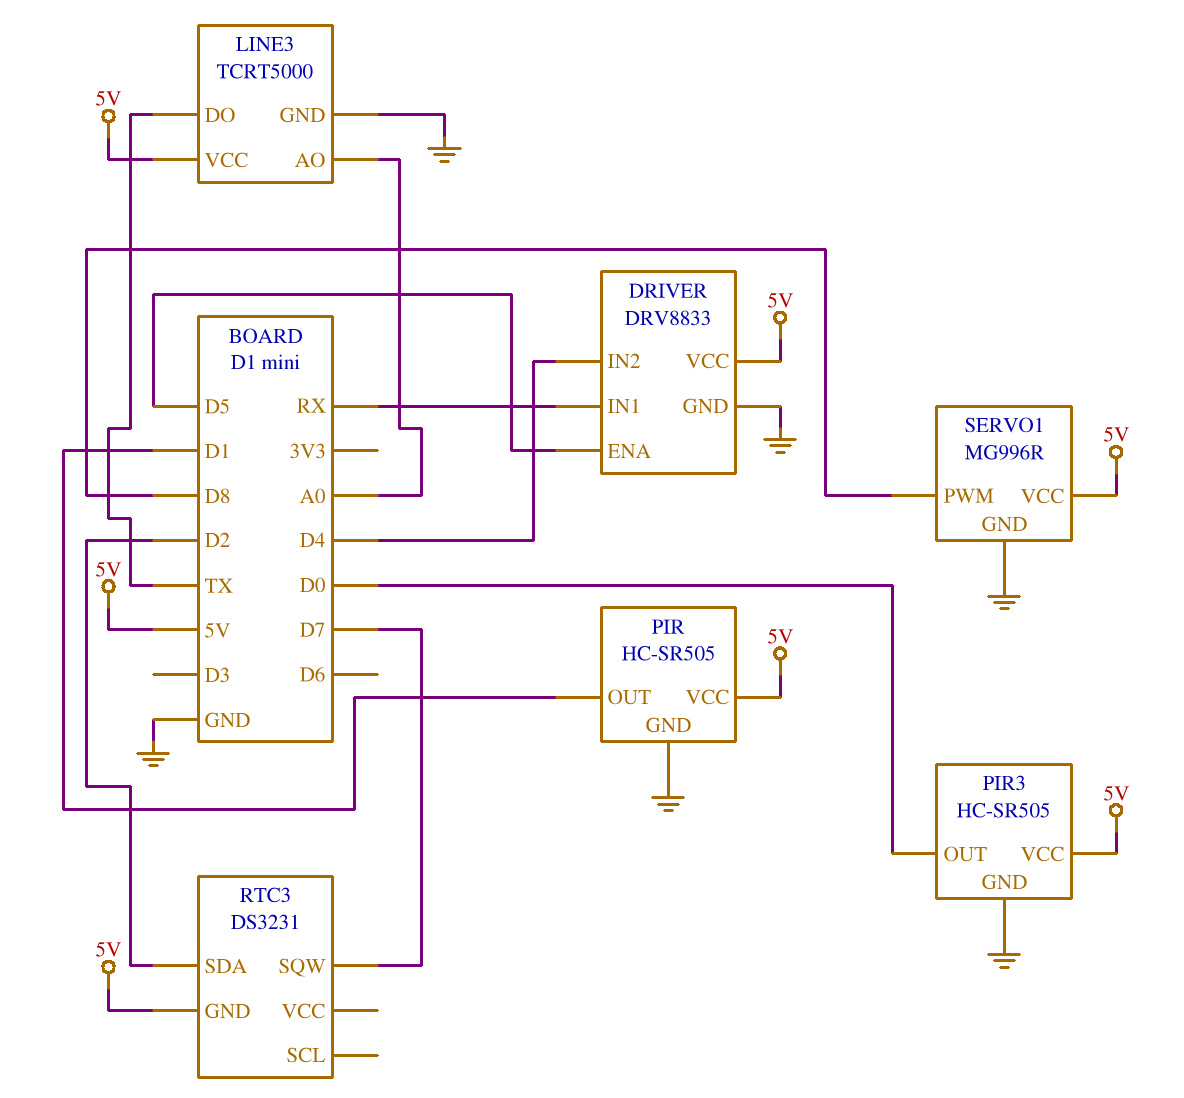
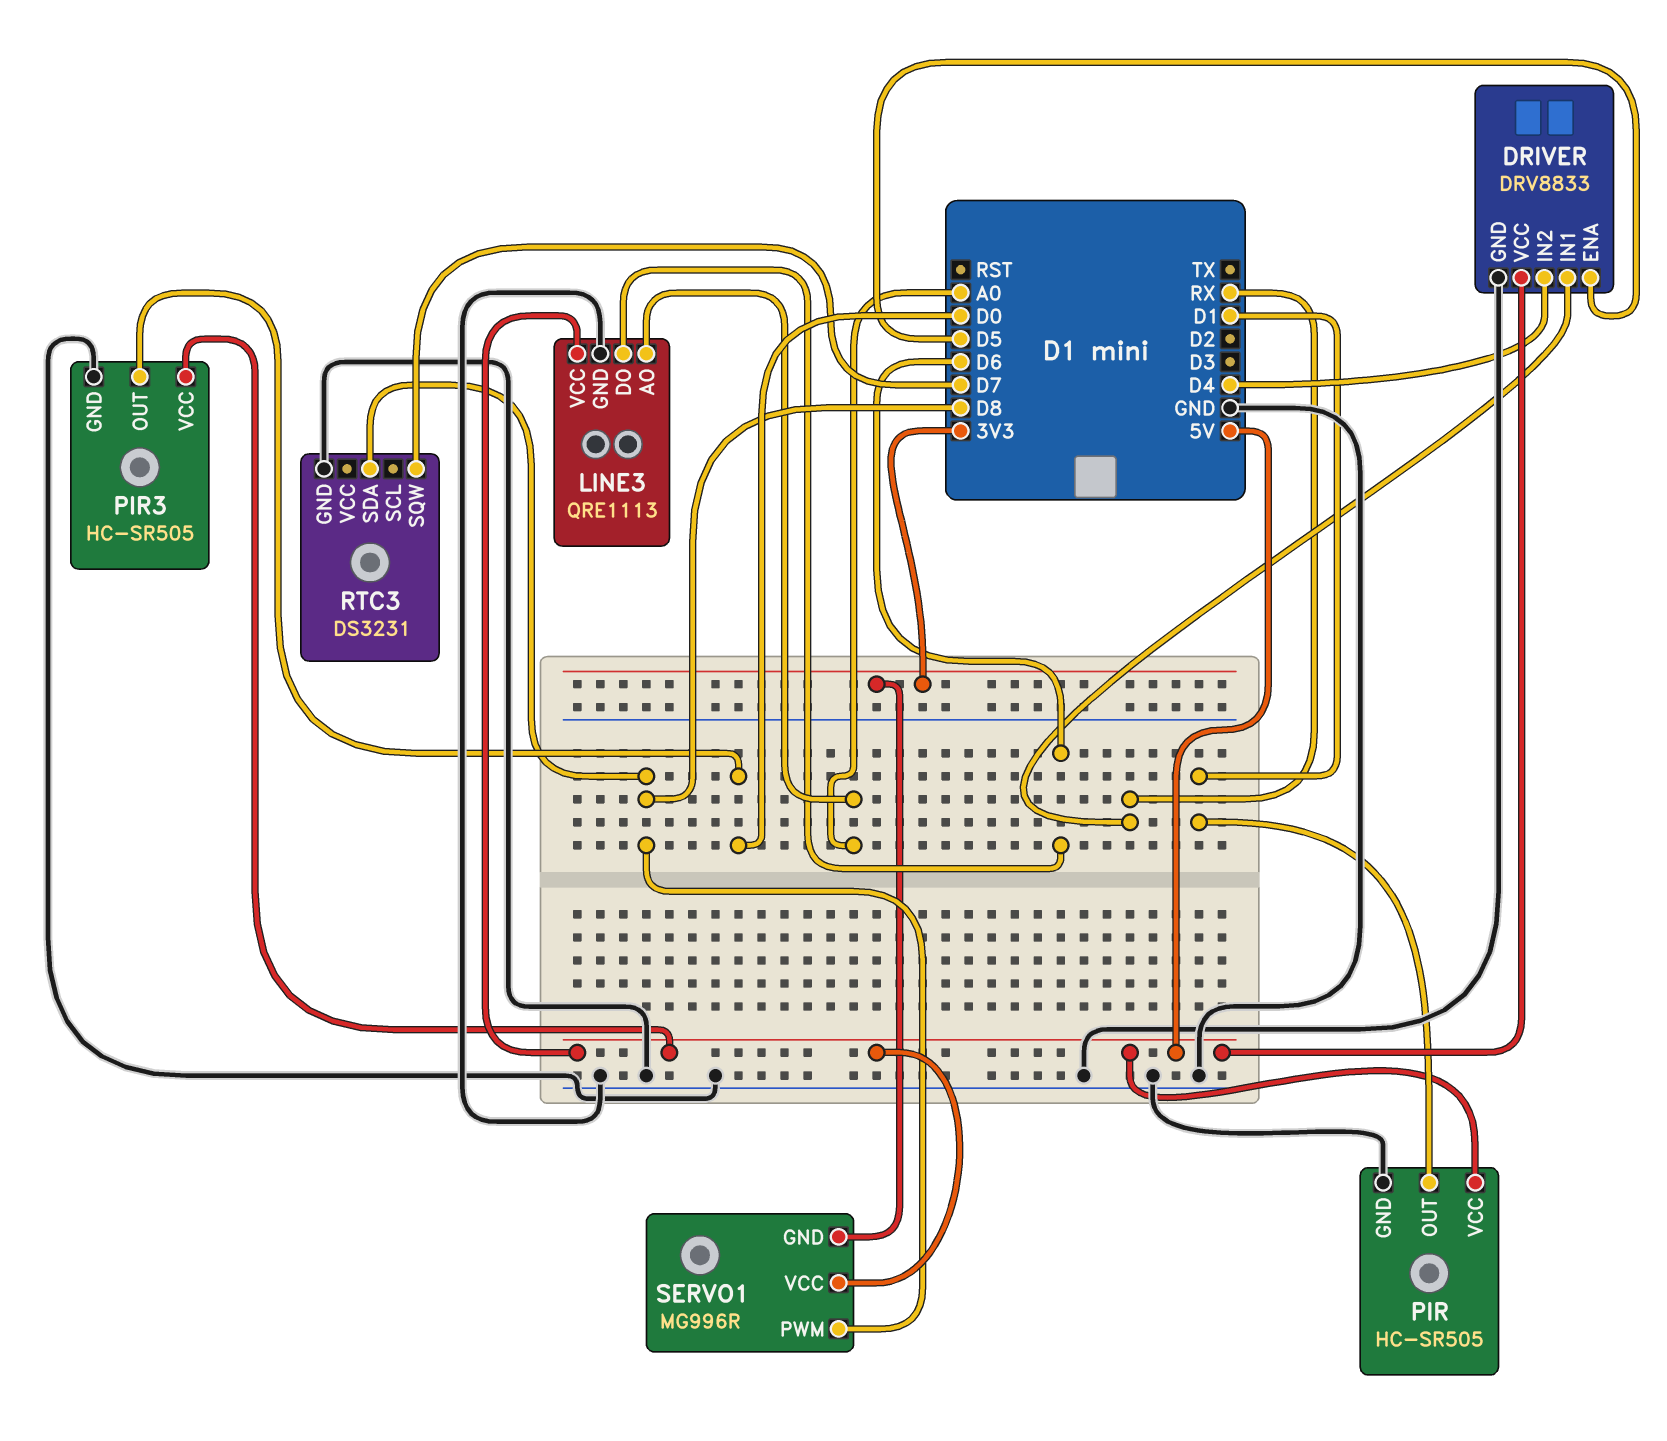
LINE3: TCRT5000 -> QRE1113
LINE3 pin DO: TX -> D6
RTC3 pin GND: 5V -> GND
RTC3 pin SDA: D2 -> D8
SERVO1 pin GND: GND -> 3V3

